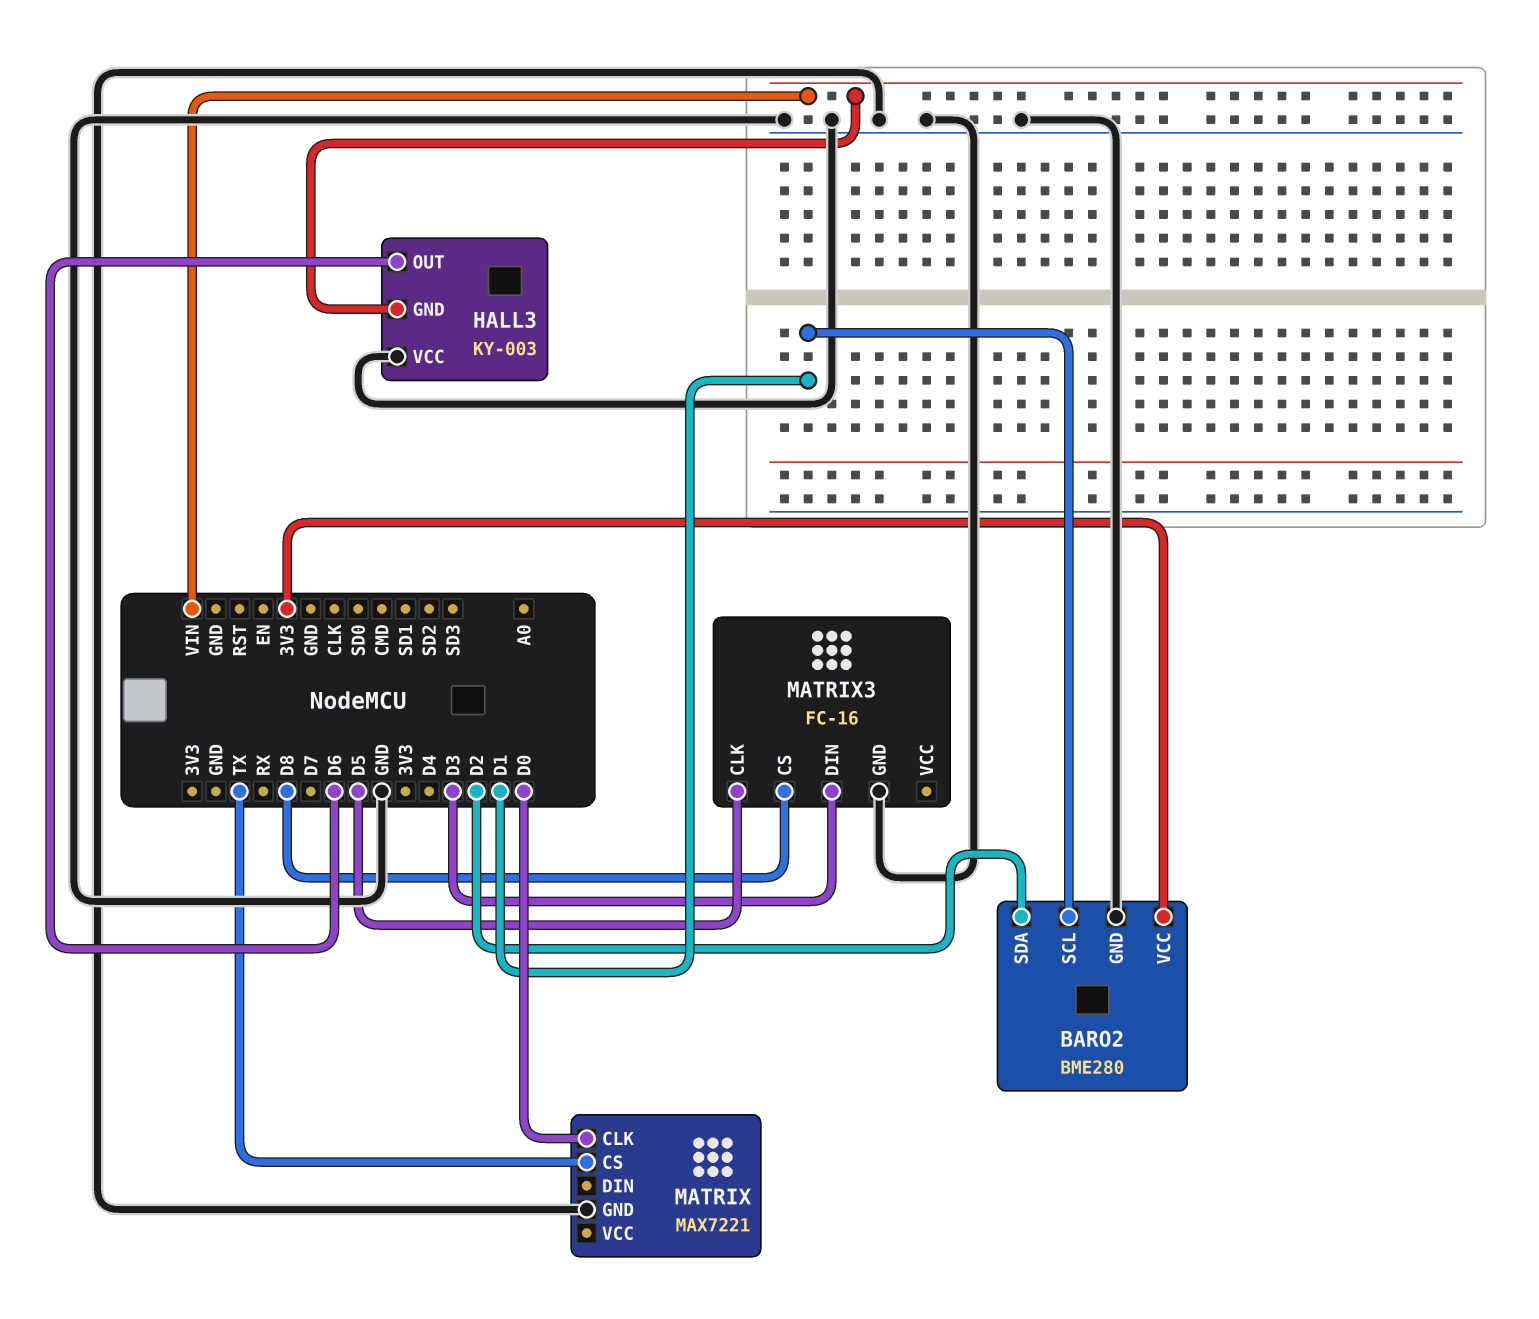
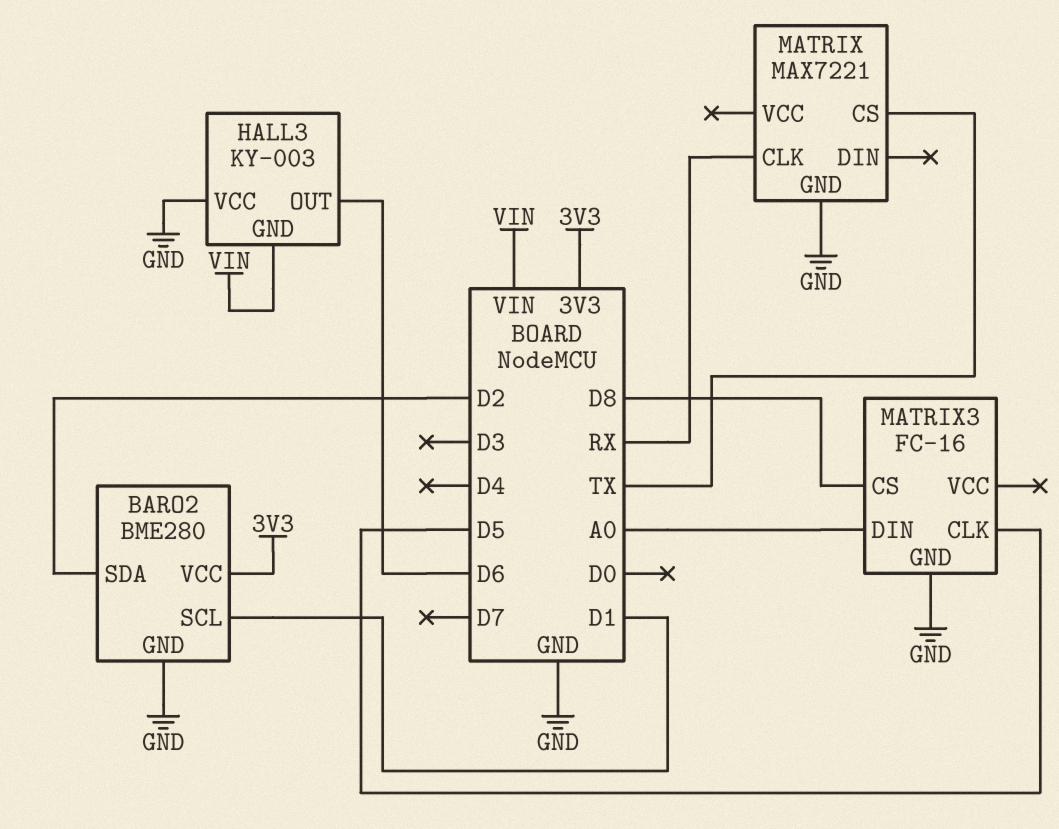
MATRIX pin CLK: D0 -> RX
MATRIX3 pin DIN: D3 -> A0

